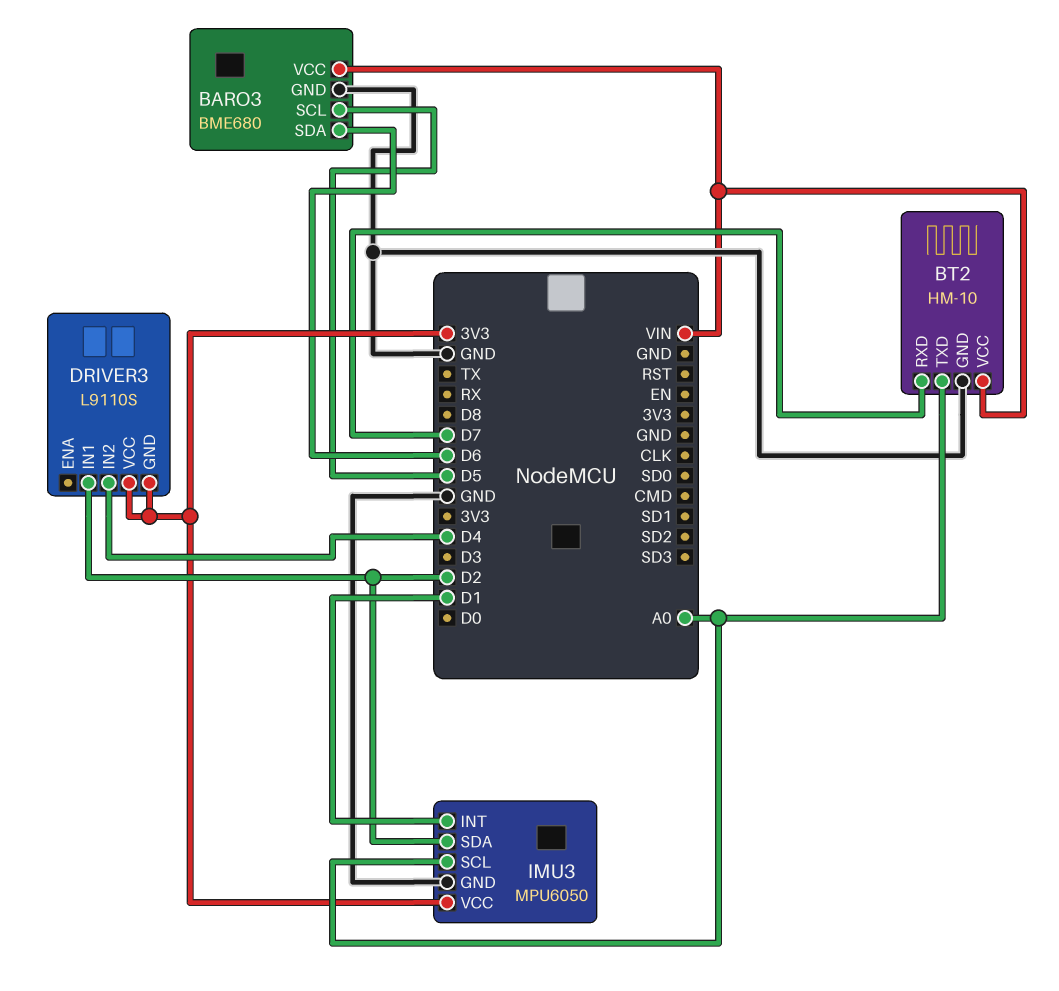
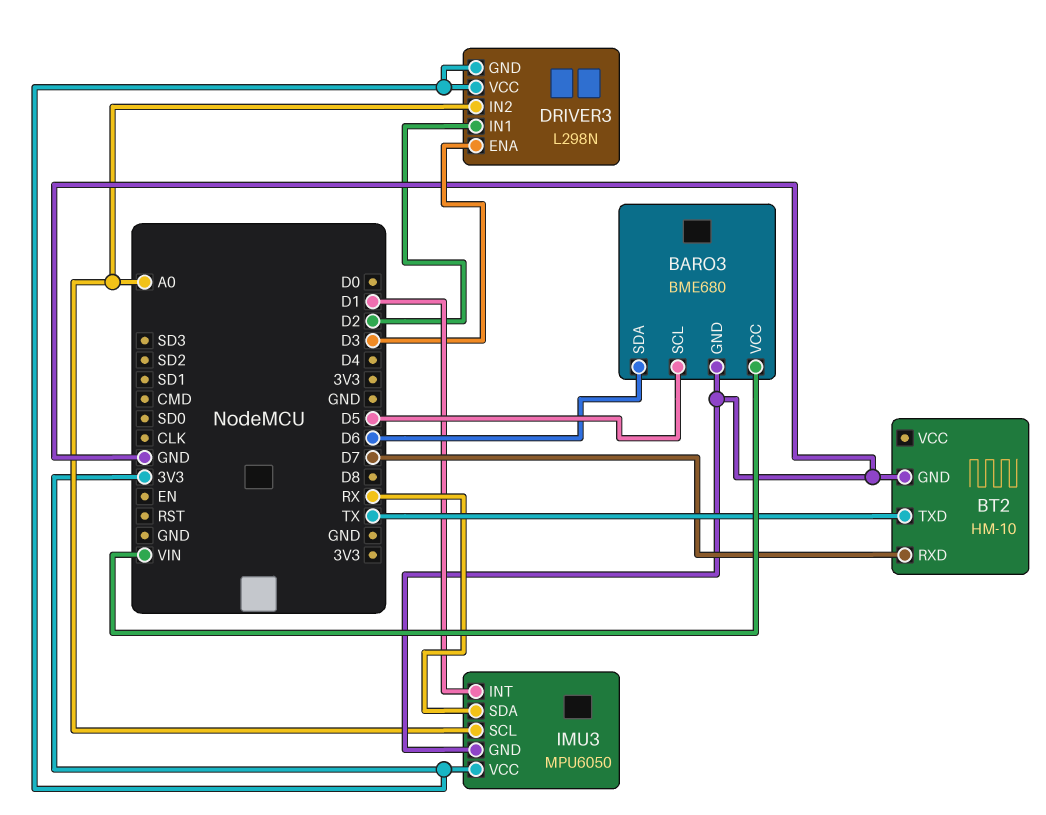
BT2 pin TXD: A0 -> TX
BT2 pin VCC: VIN -> none
DRIVER3: L9110S -> L298N
DRIVER3 pin ENA: none -> D3
DRIVER3 pin IN2: D4 -> A0
IMU3 pin SDA: D2 -> RX

